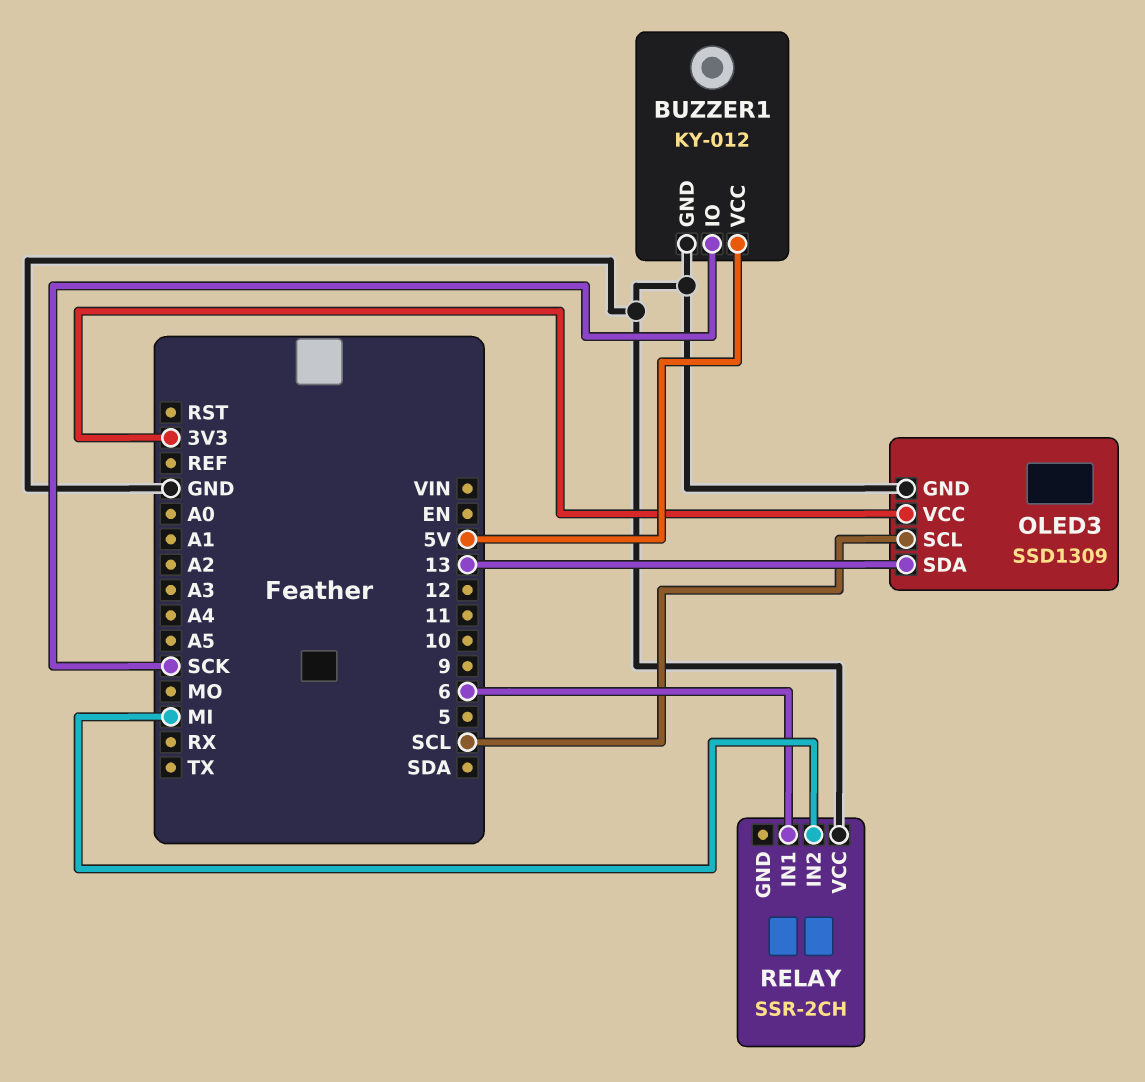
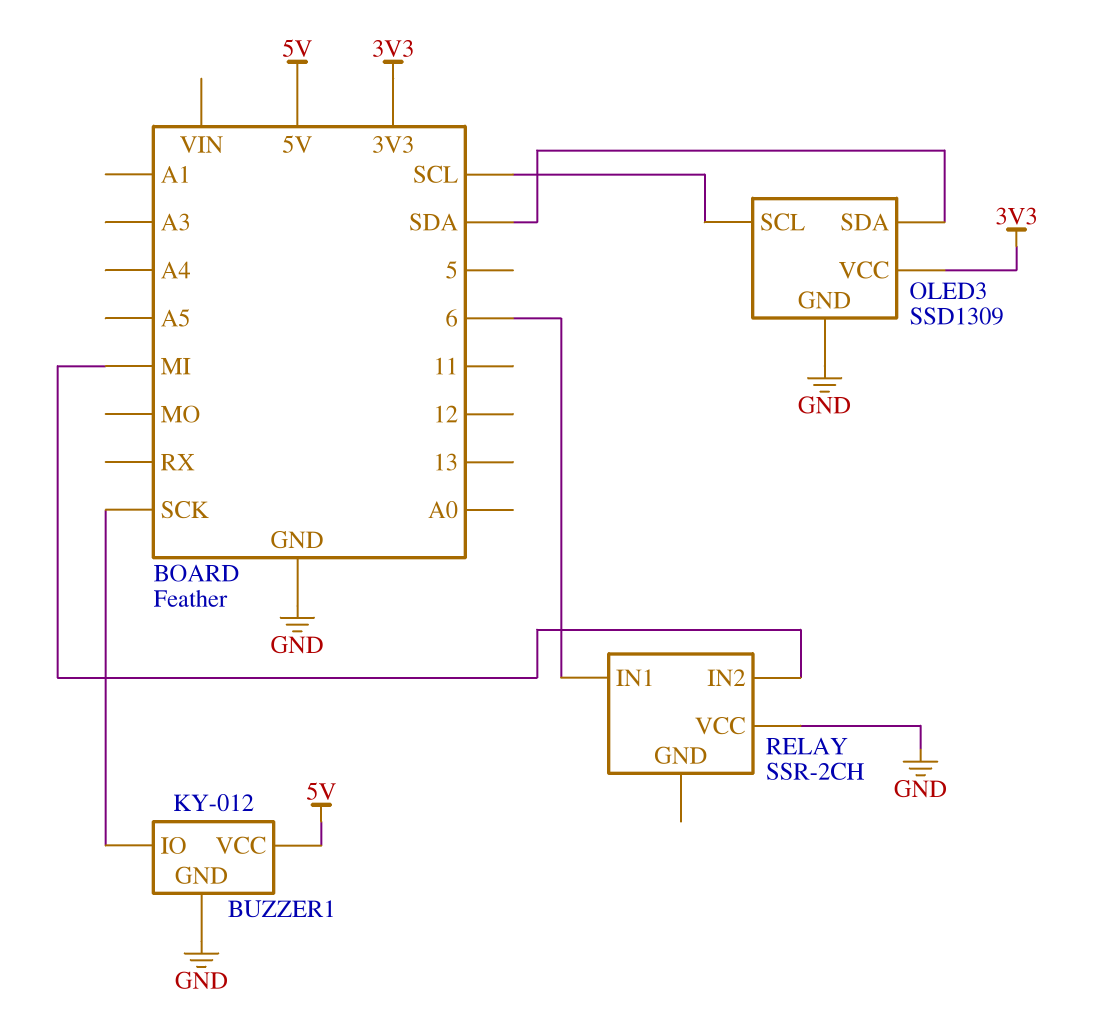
OLED3 pin SDA: 13 -> SDA

